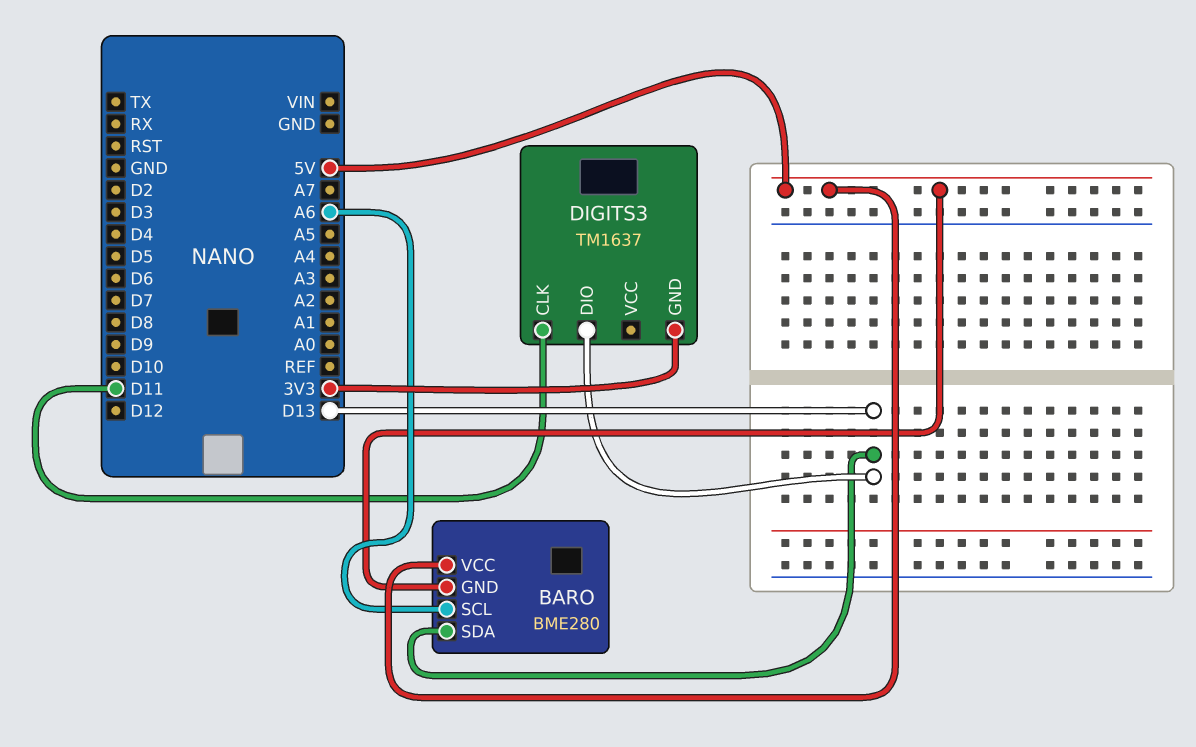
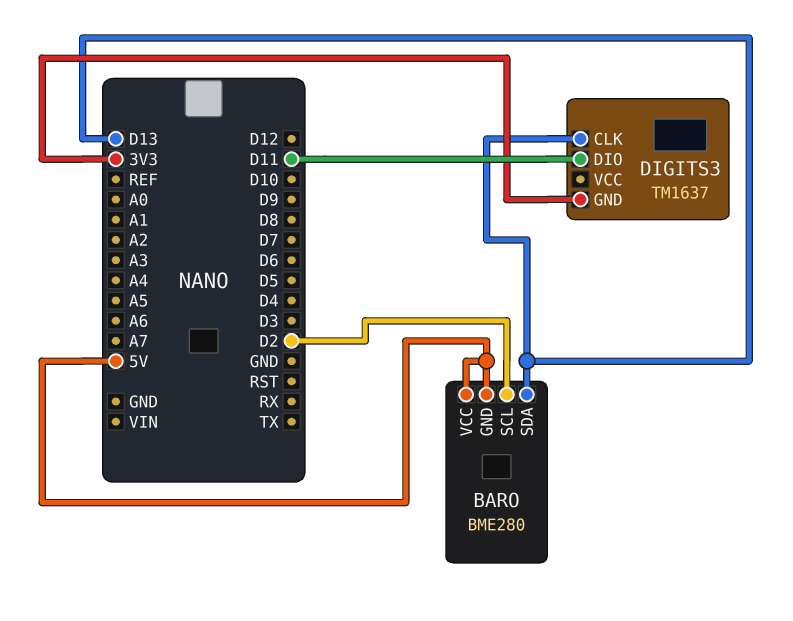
BARO pin SCL: A6 -> D2
DIGITS3 pin CLK: D11 -> D13
DIGITS3 pin DIO: D13 -> D11

